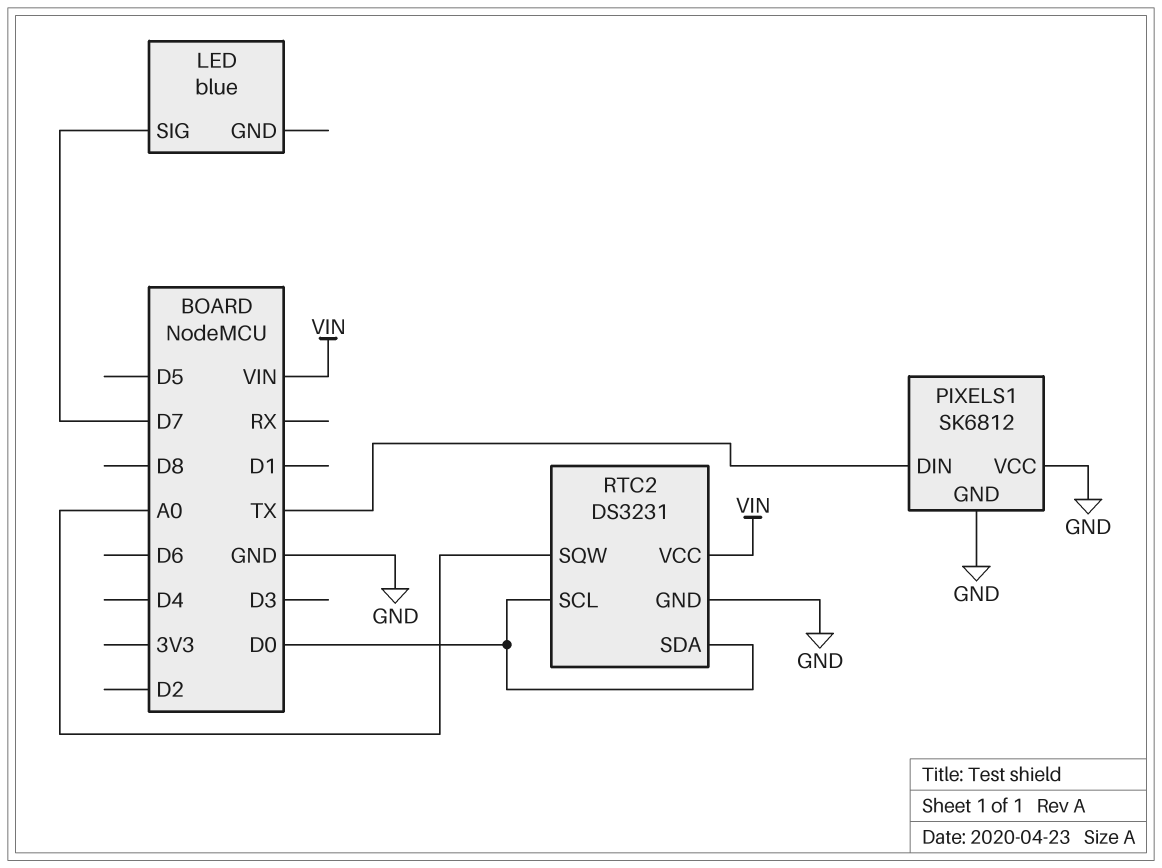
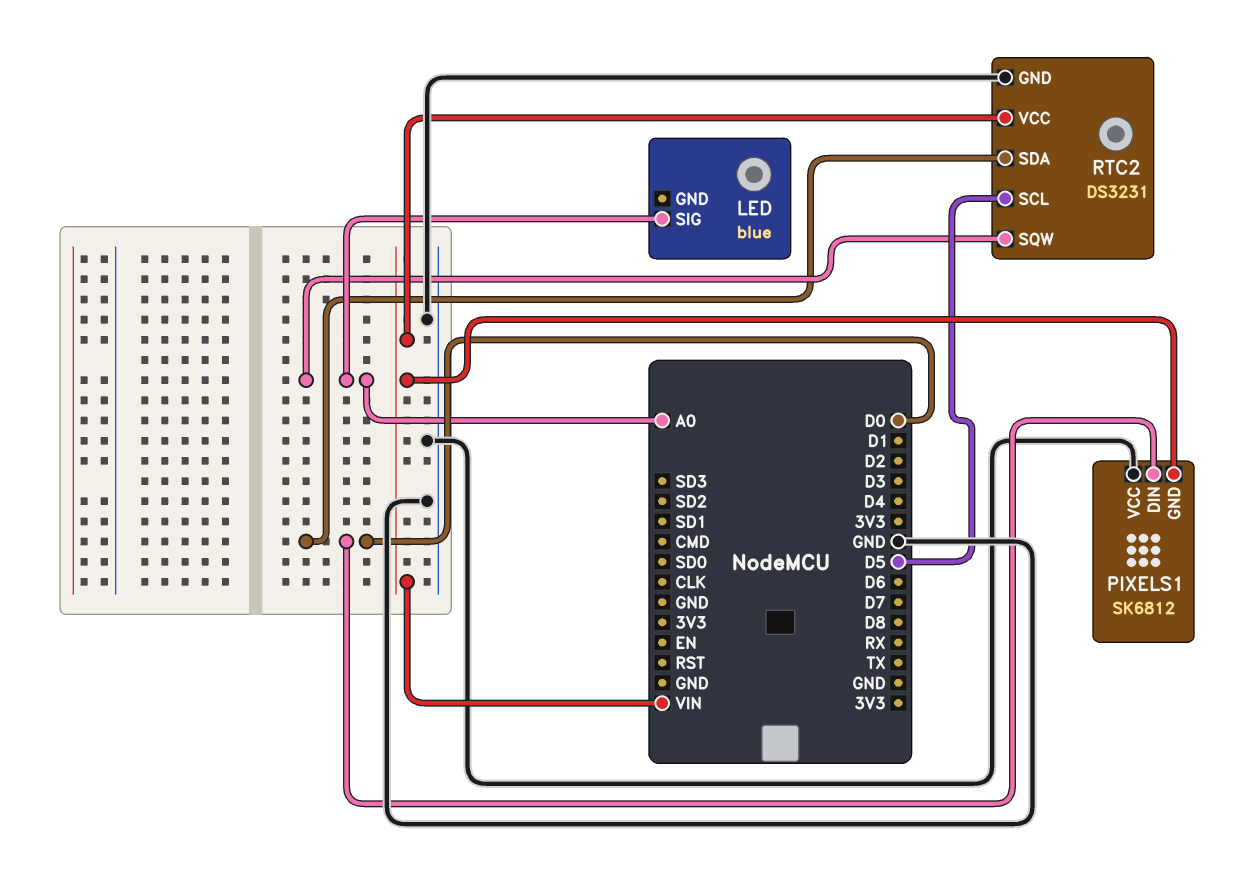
LED pin SIG: D7 -> A0
PIXELS1 pin DIN: TX -> D0
PIXELS1 pin GND: GND -> VIN
RTC2 pin SCL: D0 -> D5

